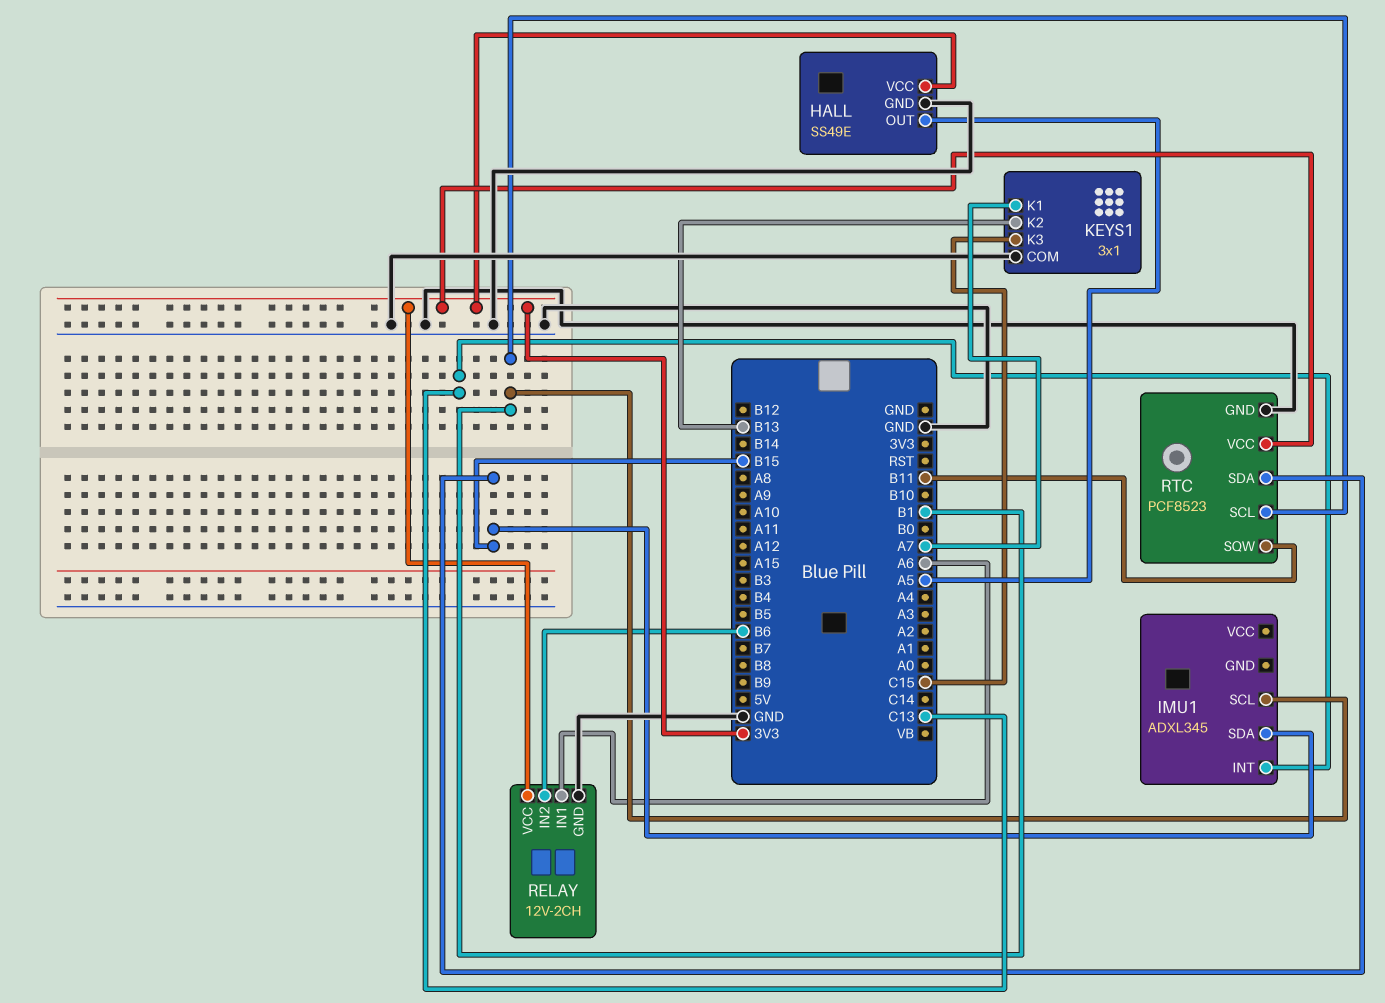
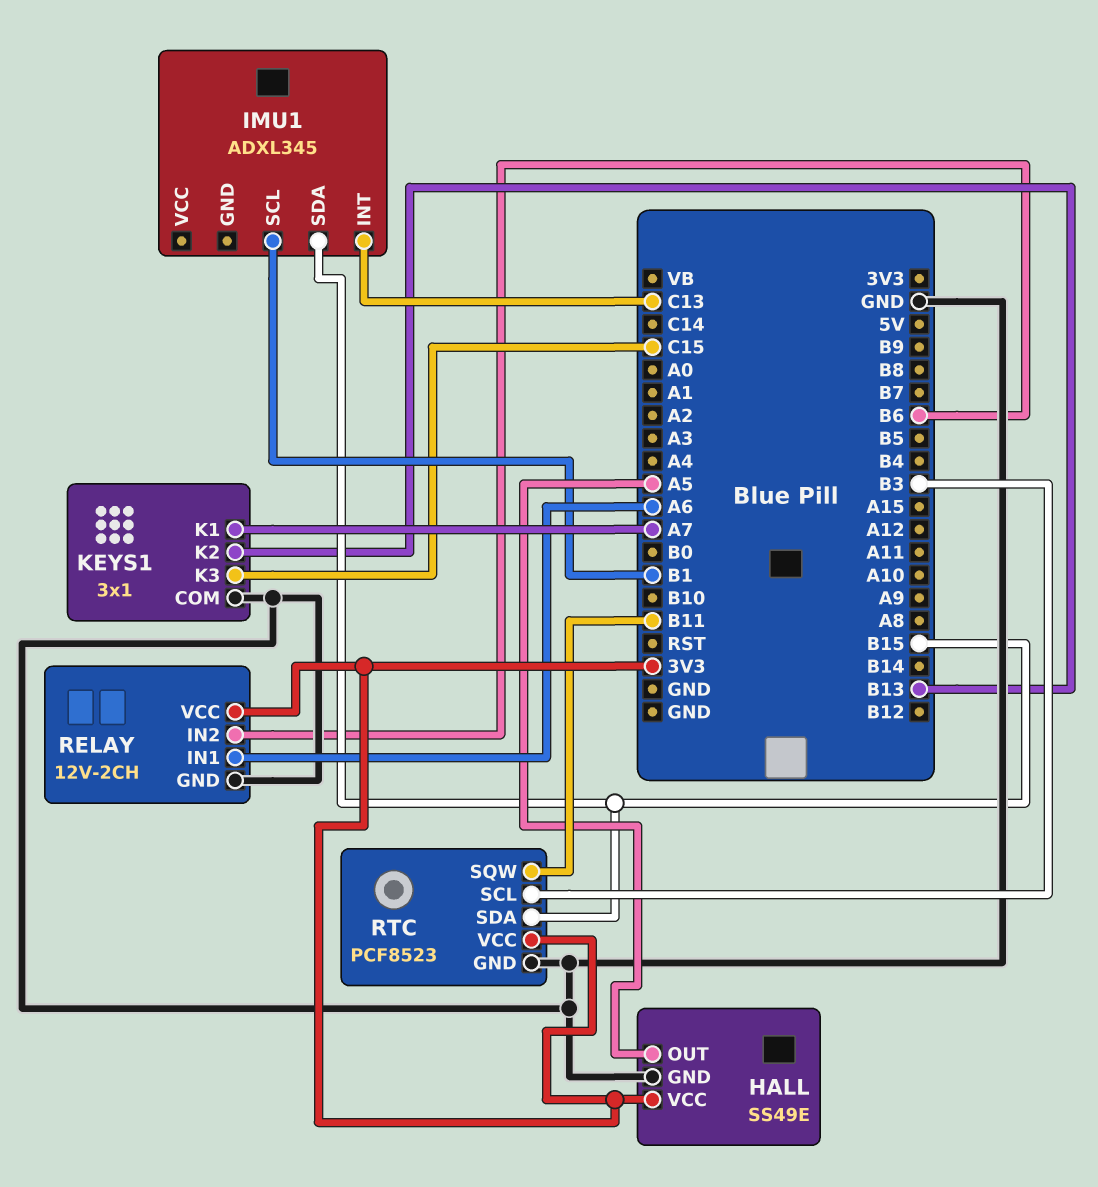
RTC pin SCL: B1 -> B3

